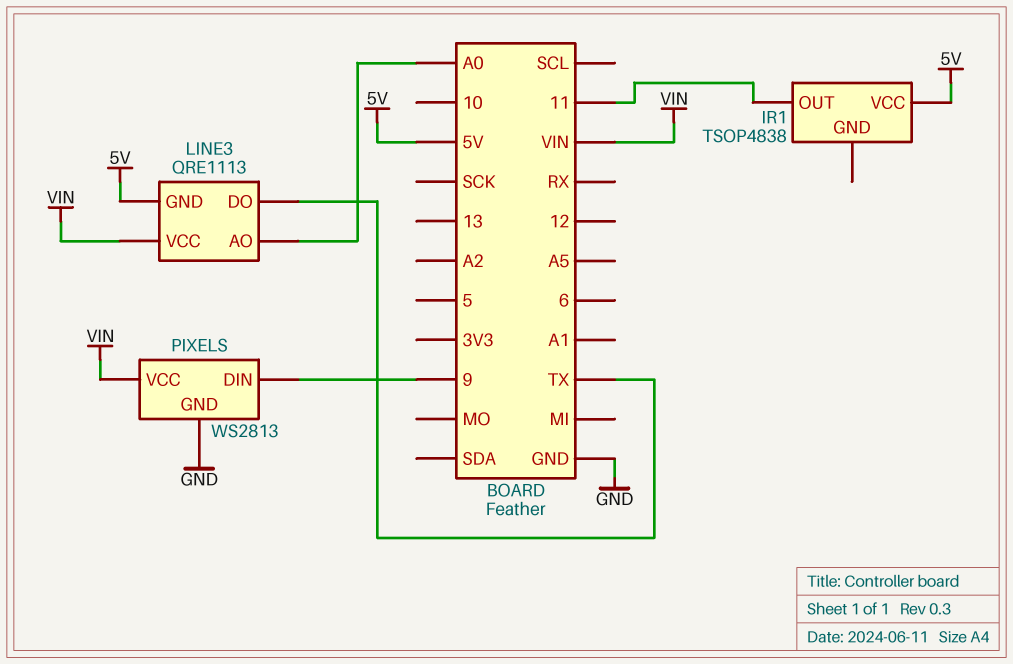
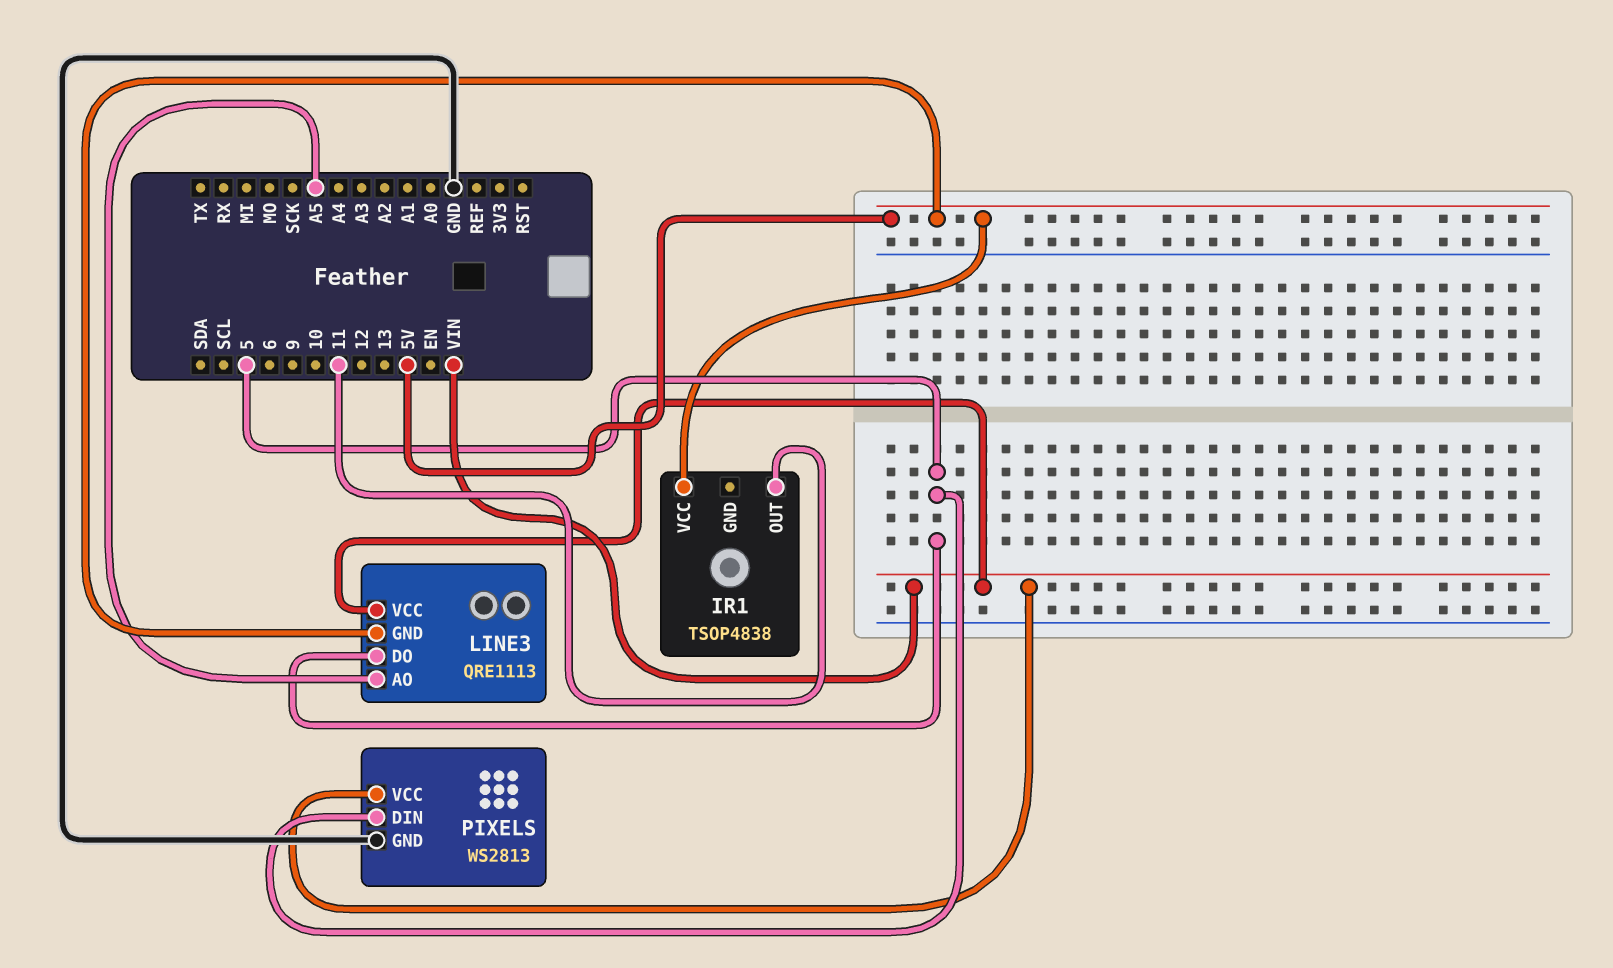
LINE3 pin AO: A0 -> A5
LINE3 pin DO: TX -> 5
PIXELS pin DIN: 9 -> 5

